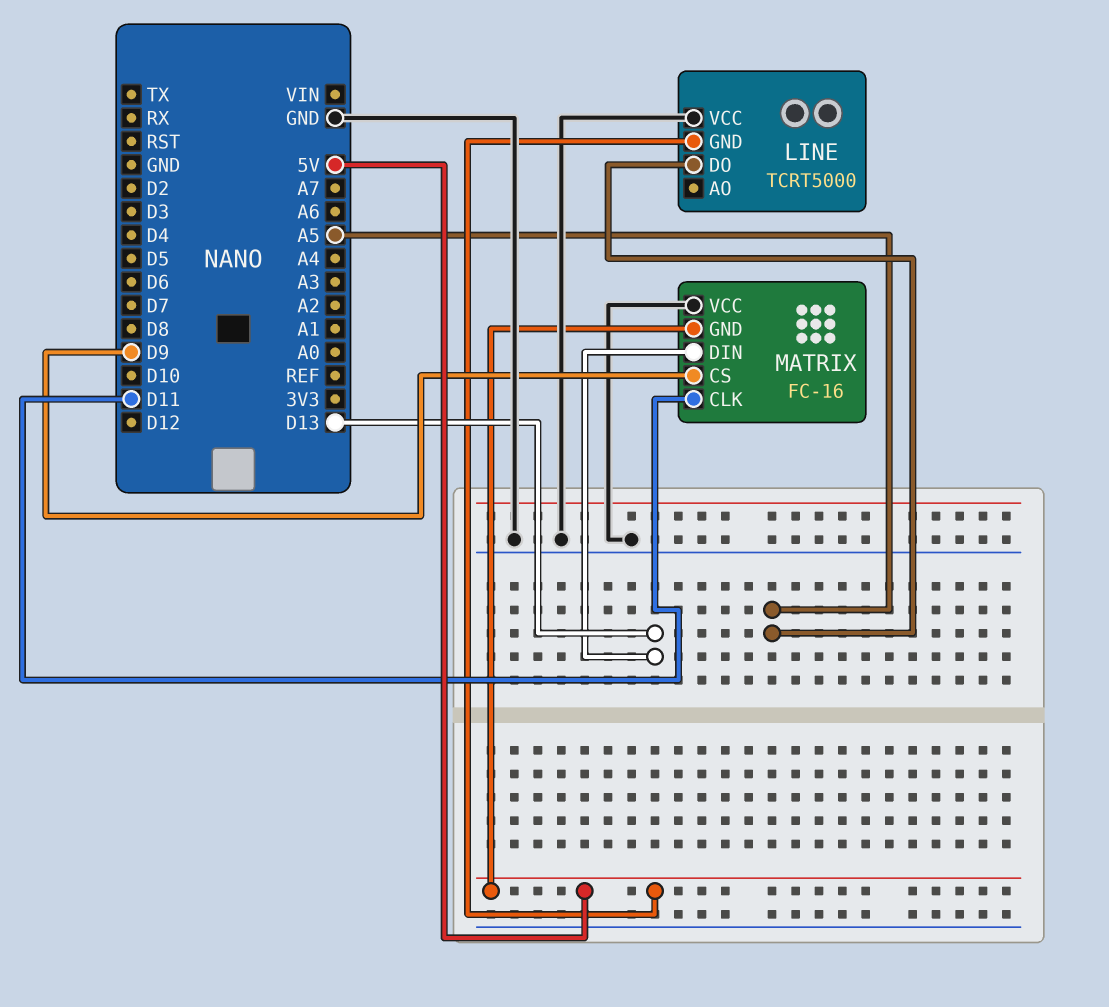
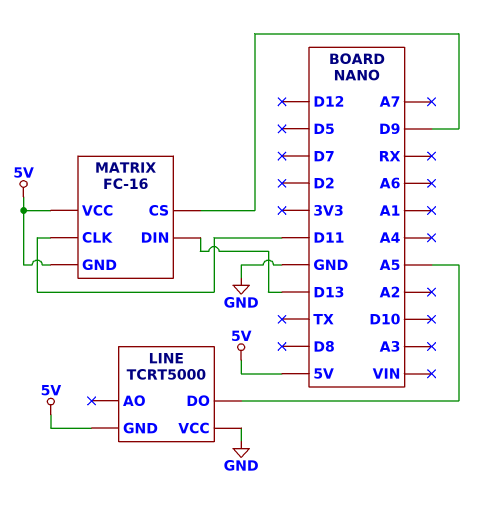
MATRIX pin VCC: GND -> 5V

